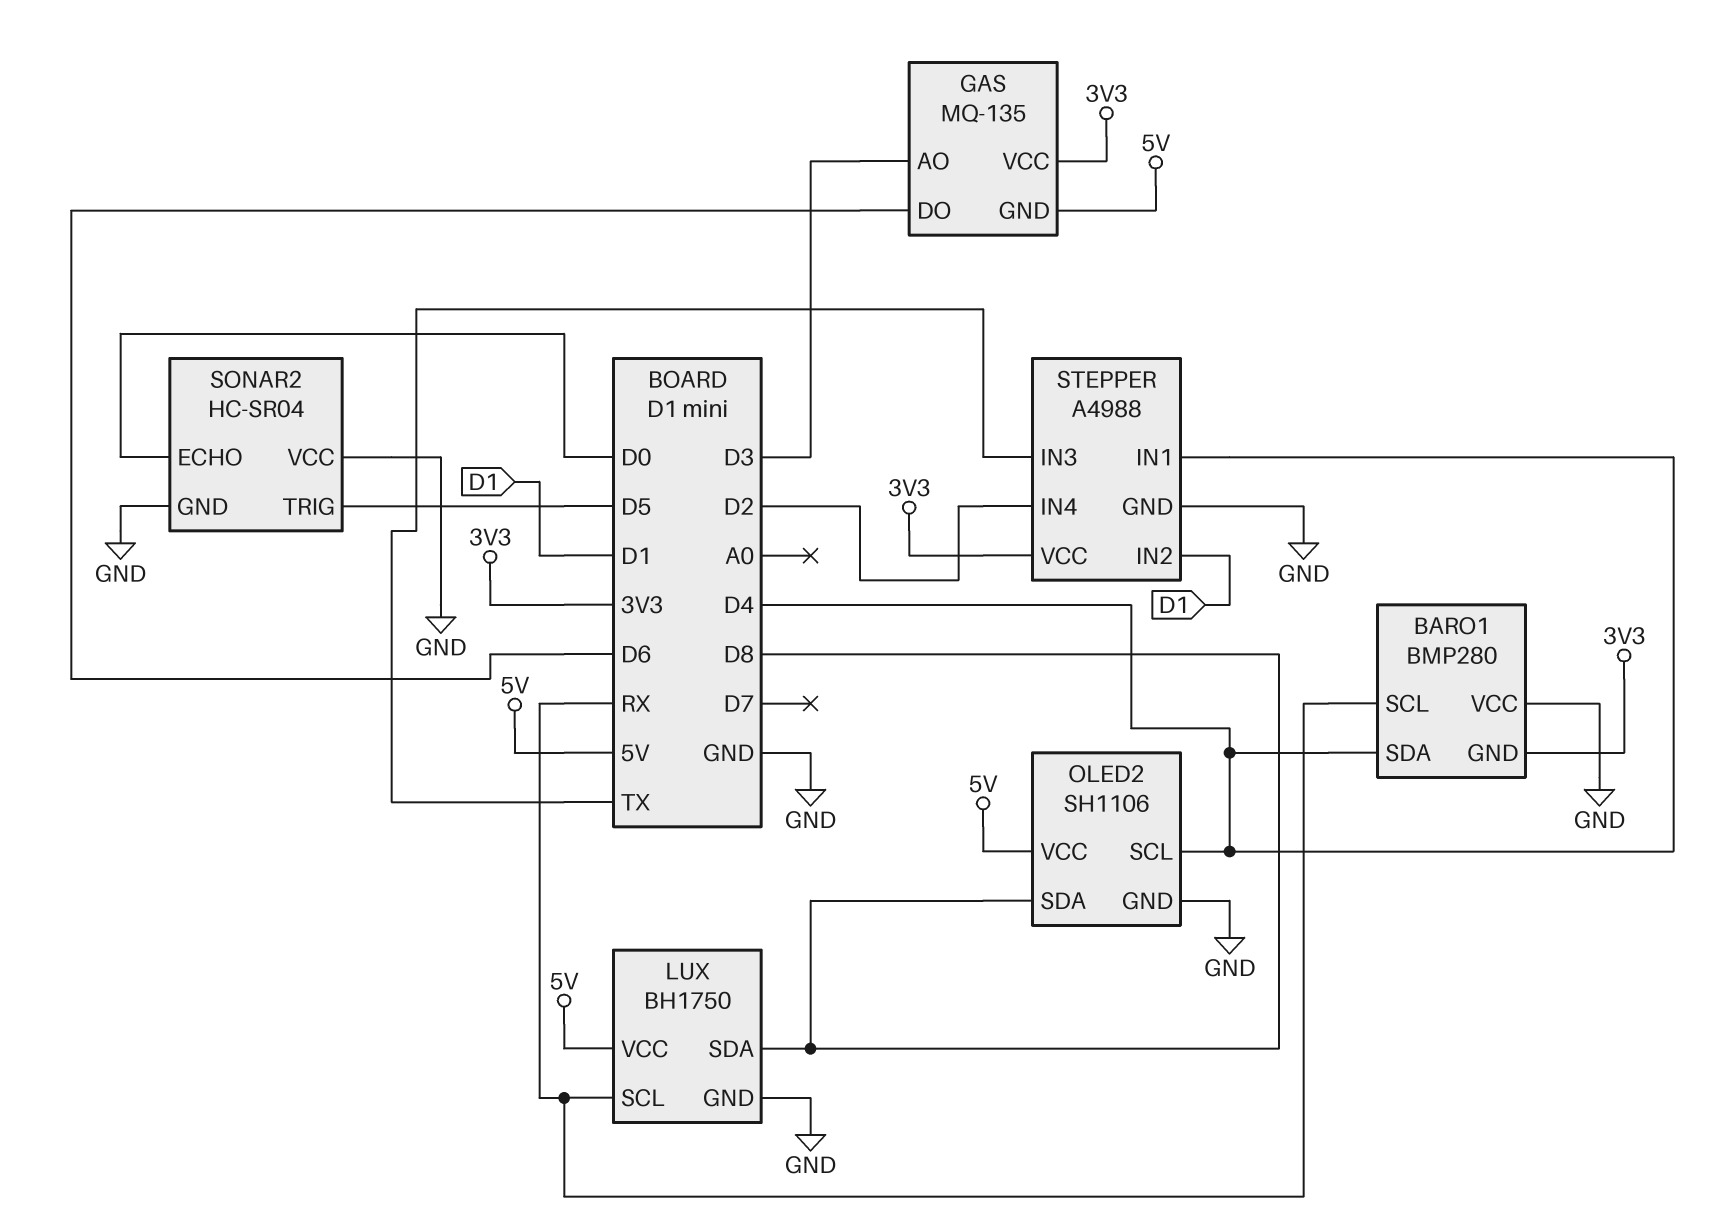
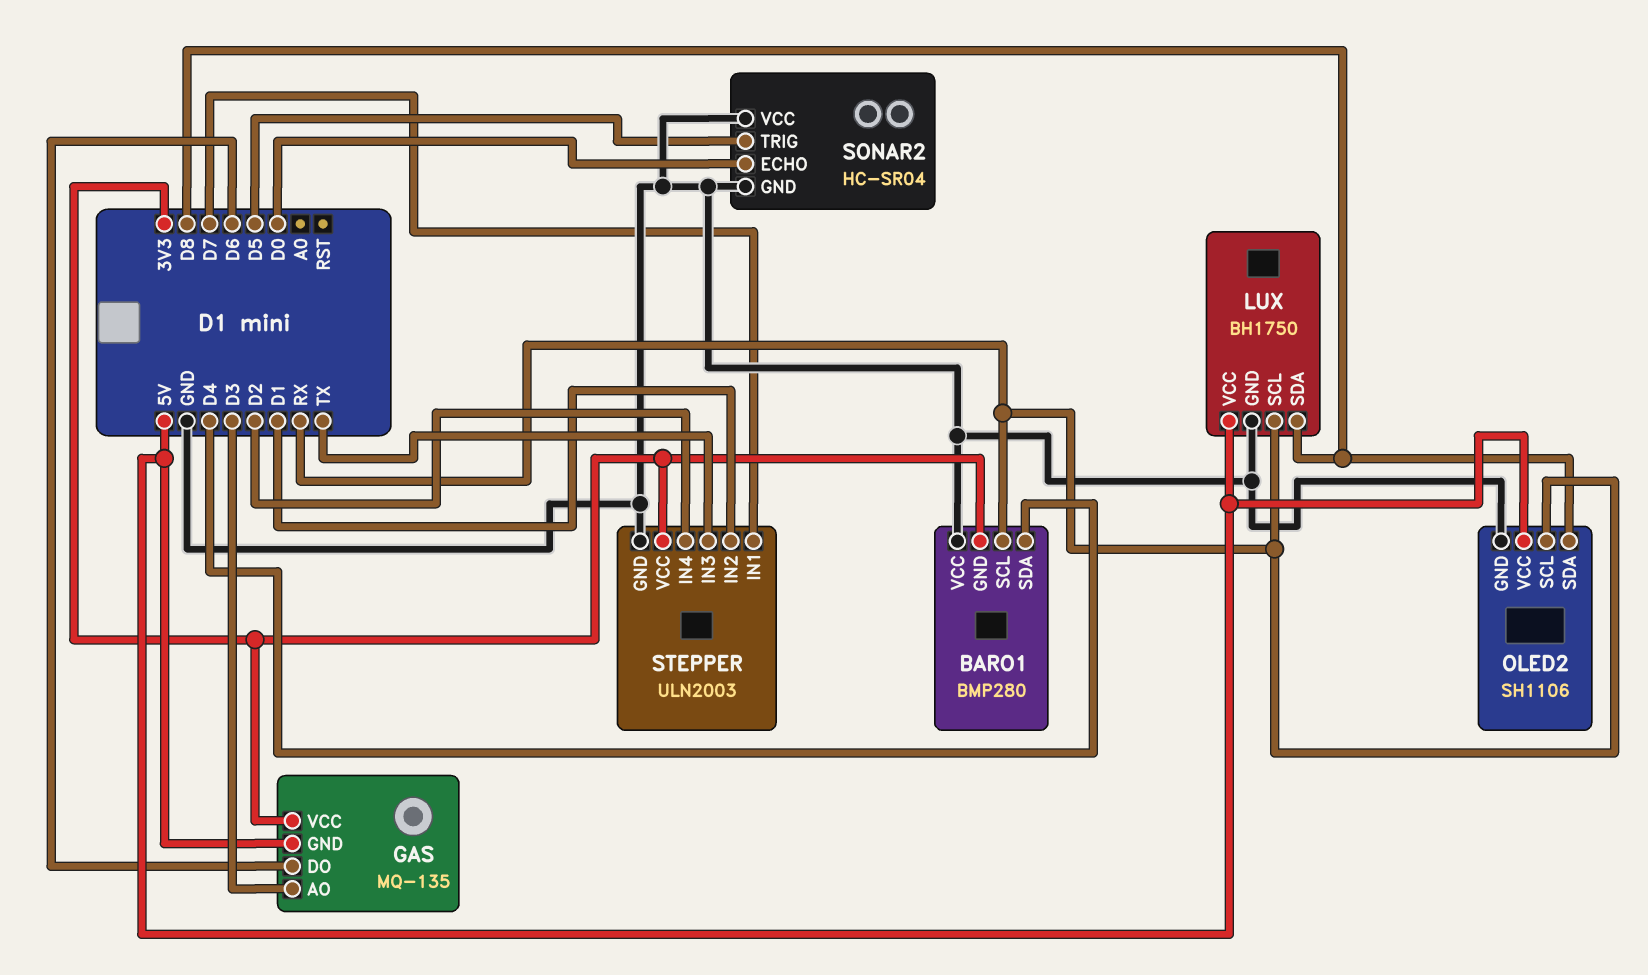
OLED2 pin SCL: D4 -> RX
STEPPER: A4988 -> ULN2003
STEPPER pin IN1: D4 -> D7

